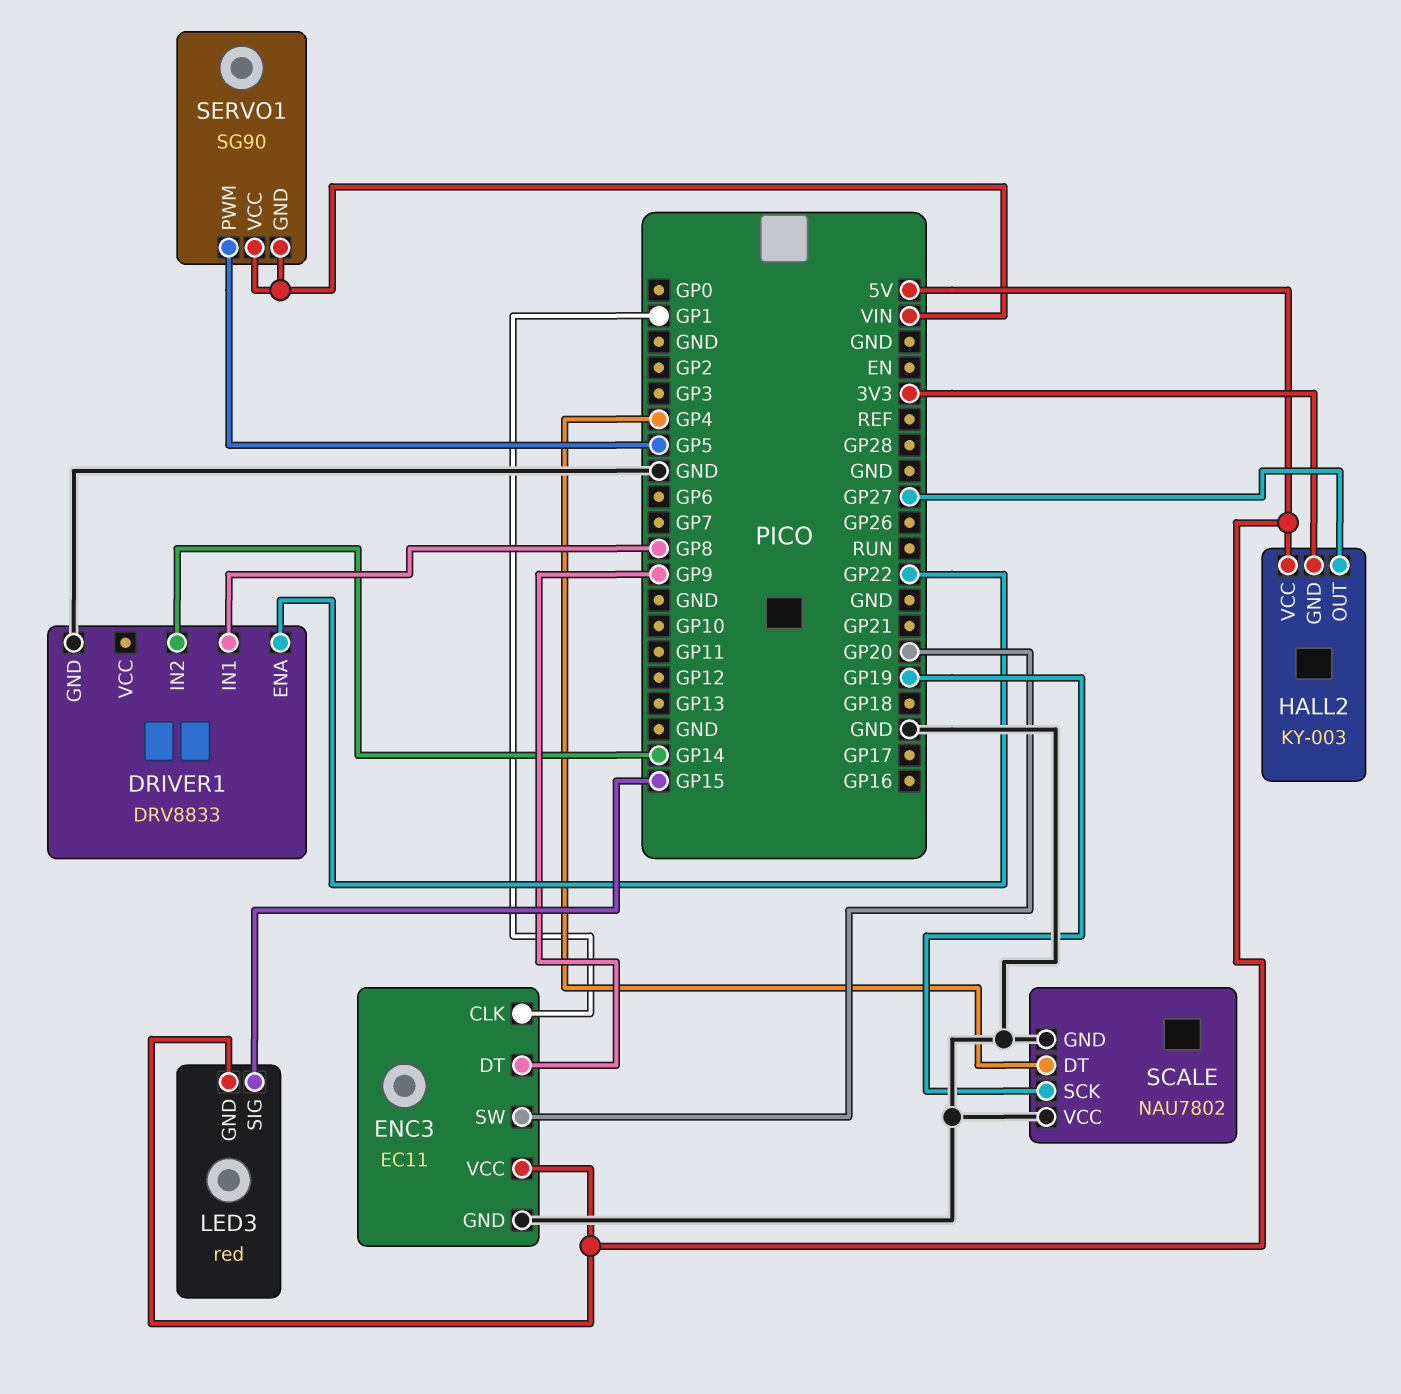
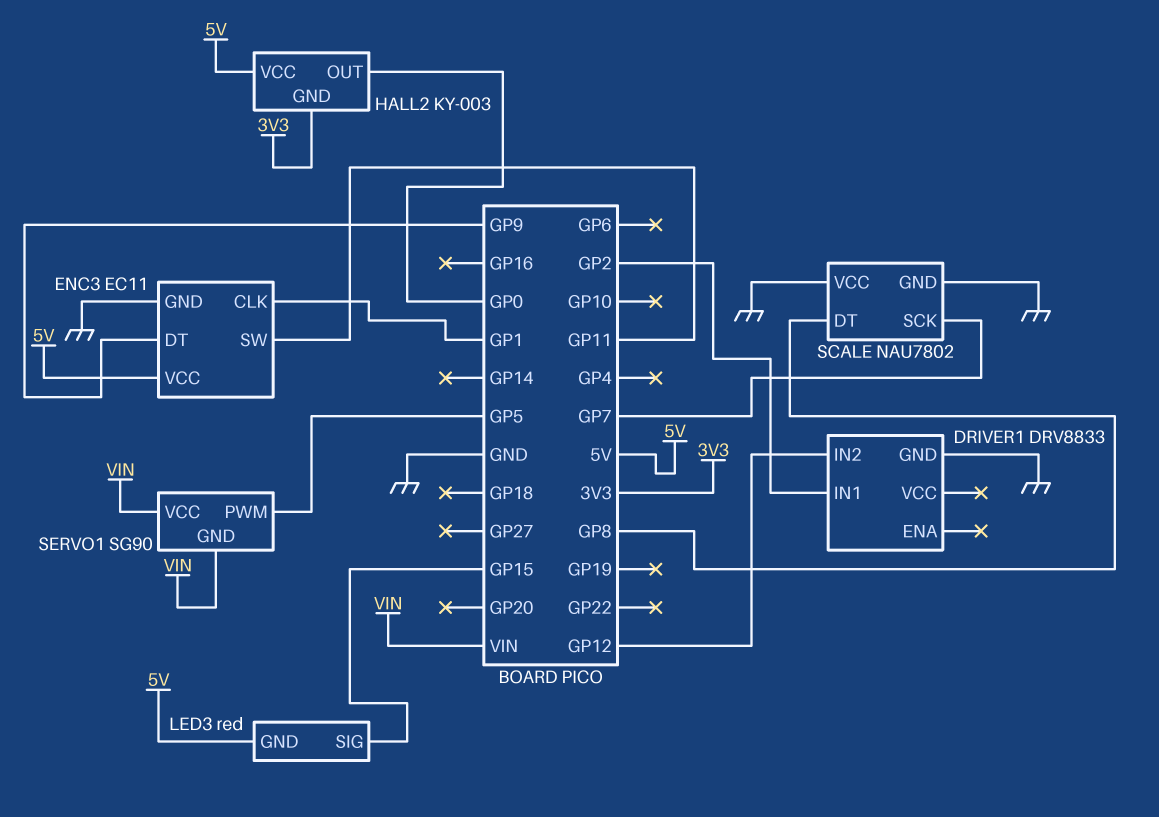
DRIVER1 pin ENA: GP22 -> none
DRIVER1 pin IN1: GP8 -> GP2
DRIVER1 pin IN2: GP14 -> GP12
ENC3 pin SW: GP20 -> GP11
HALL2 pin OUT: GP27 -> GP0
SCALE pin DT: GP4 -> GP8
SCALE pin SCK: GP19 -> GP7

